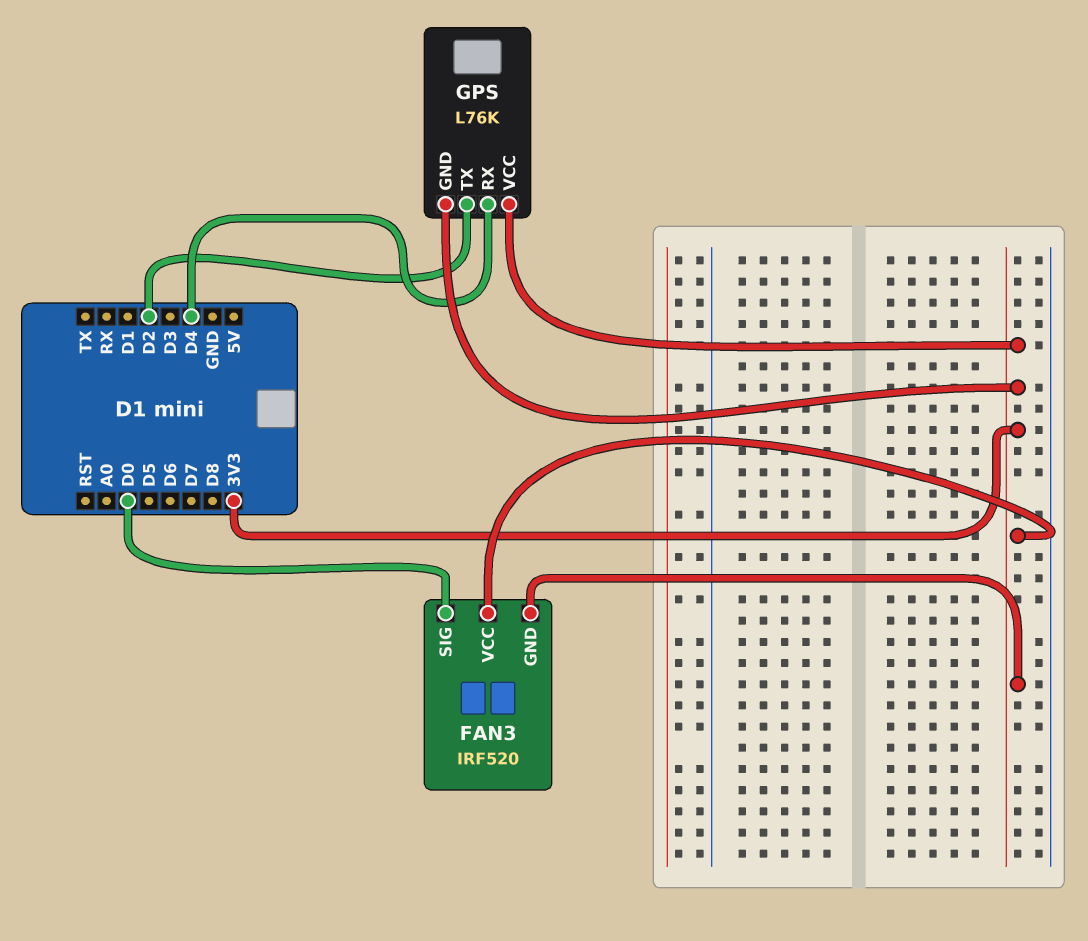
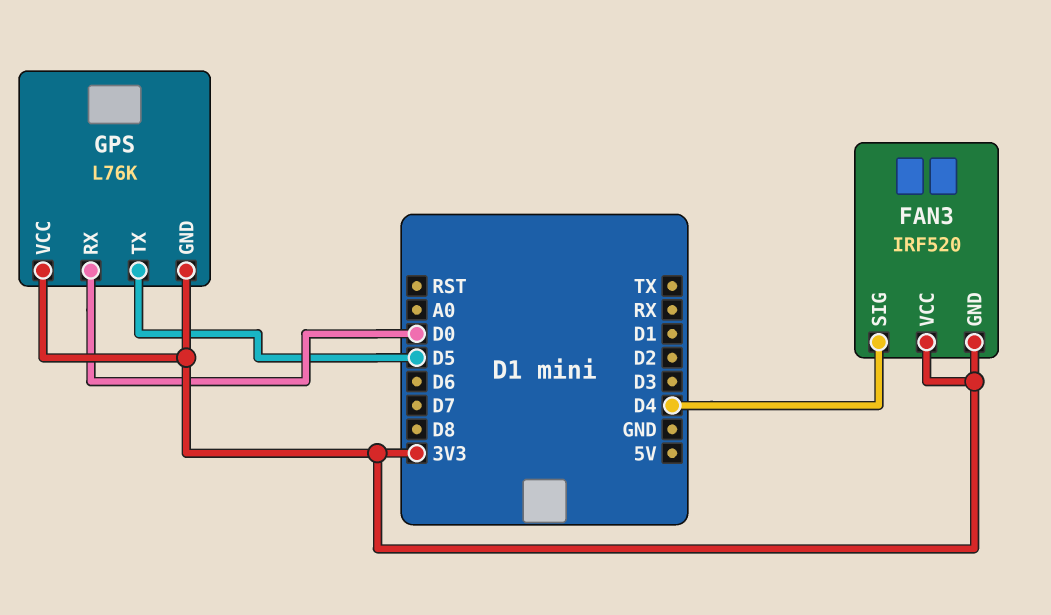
FAN3 pin SIG: D0 -> D4
GPS pin RX: D4 -> D0
GPS pin TX: D2 -> D5

